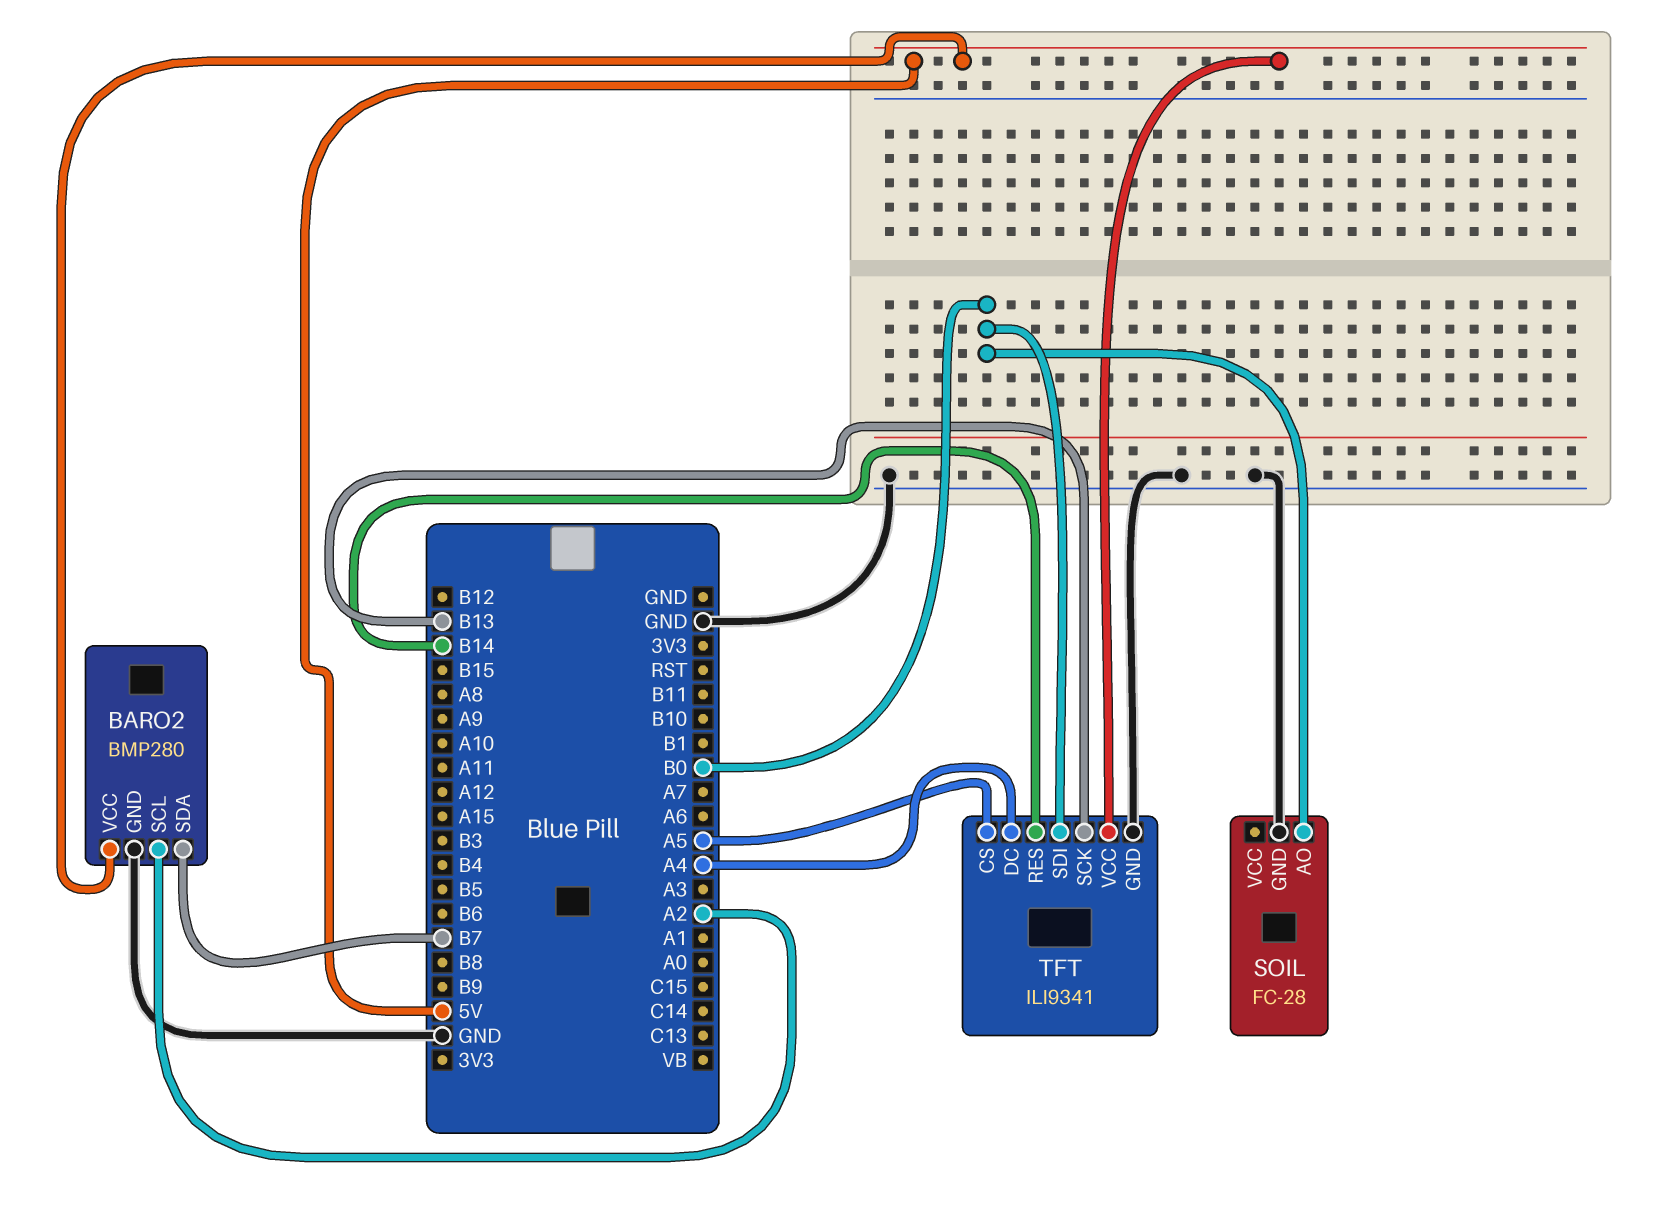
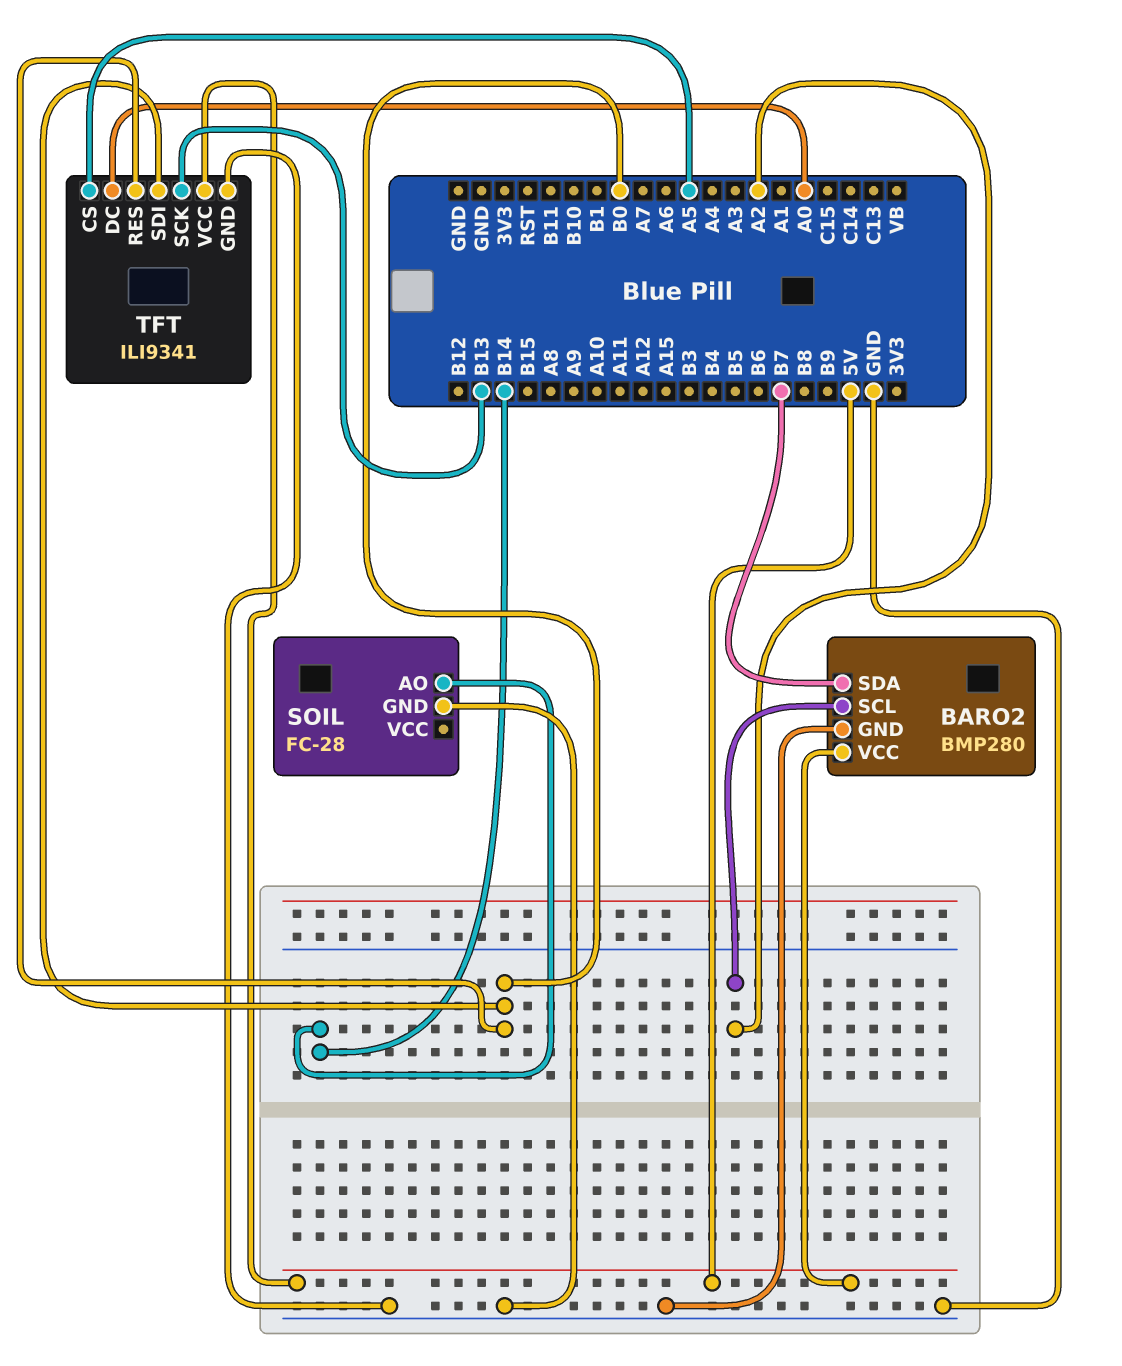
SOIL pin AO: B0 -> B14
TFT pin DC: A4 -> A0
TFT pin RES: B14 -> B0

